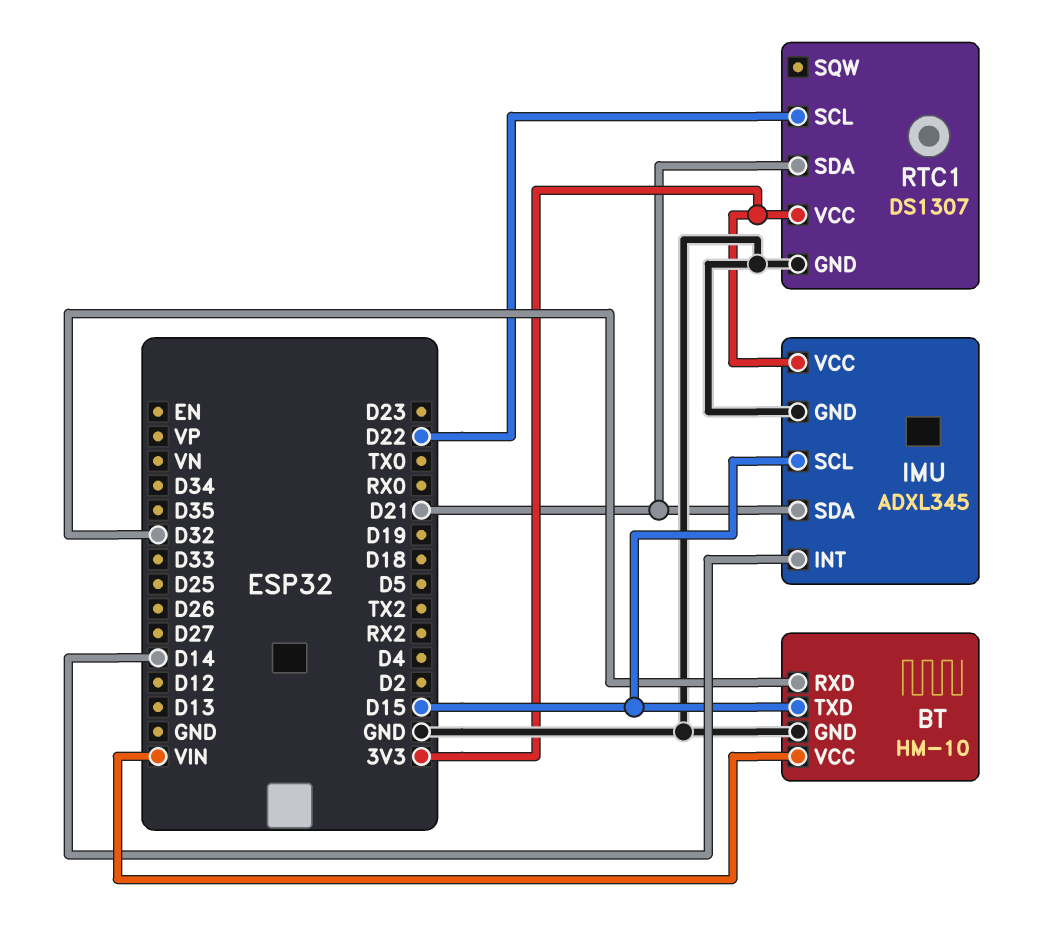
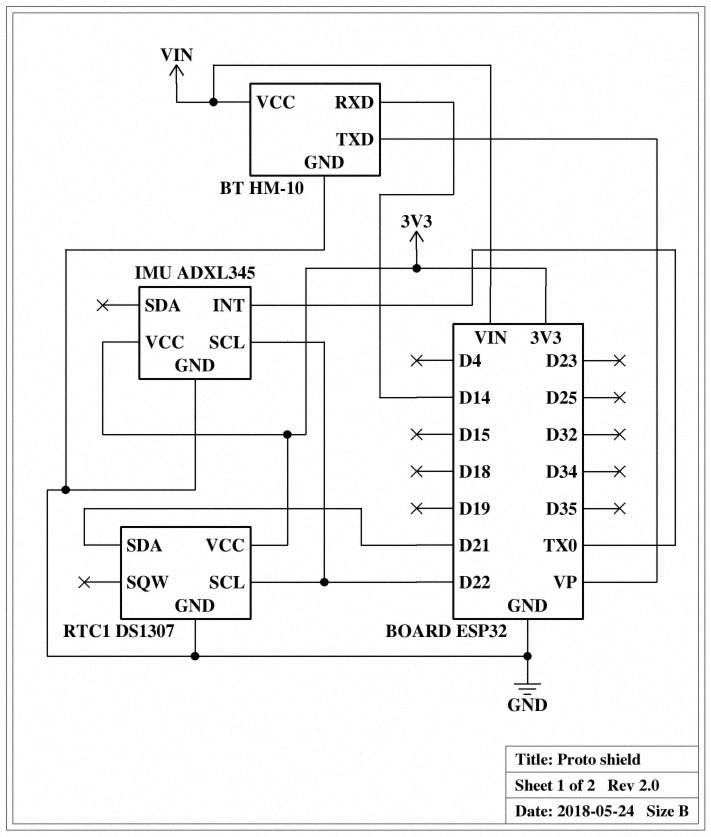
BT pin RXD: D32 -> D14
BT pin TXD: D15 -> VP
IMU pin INT: D14 -> TX0
IMU pin SCL: D15 -> D22
IMU pin SDA: D21 -> none

